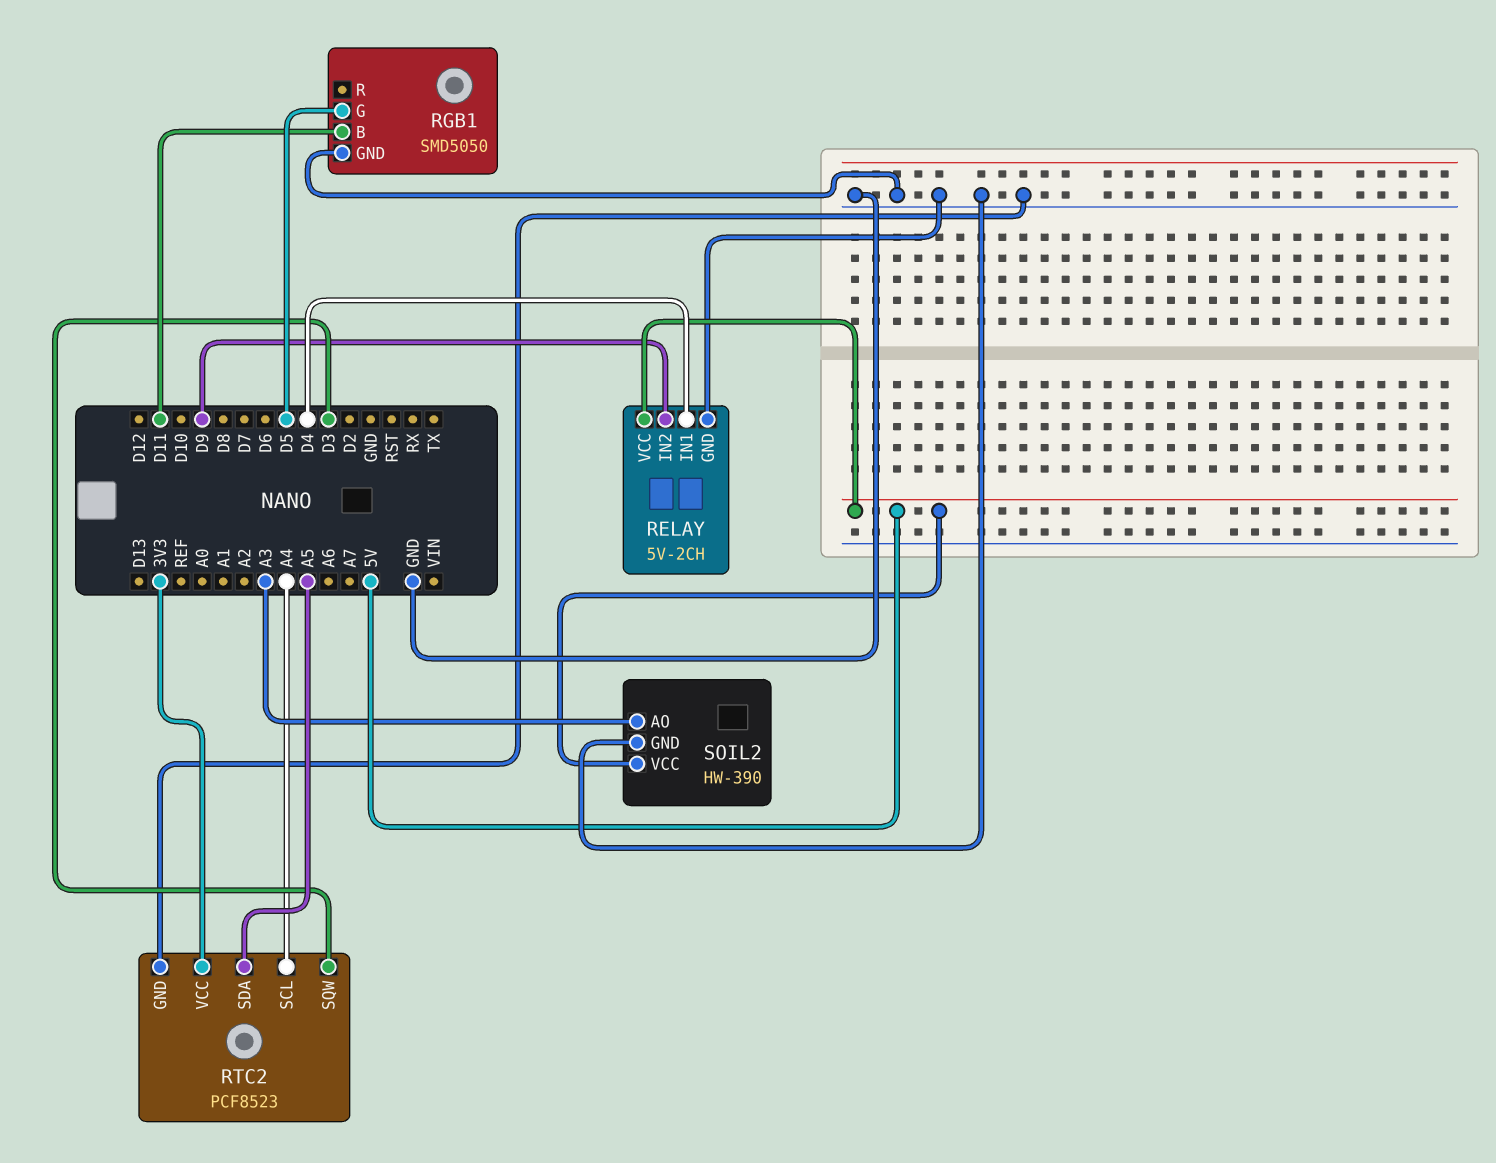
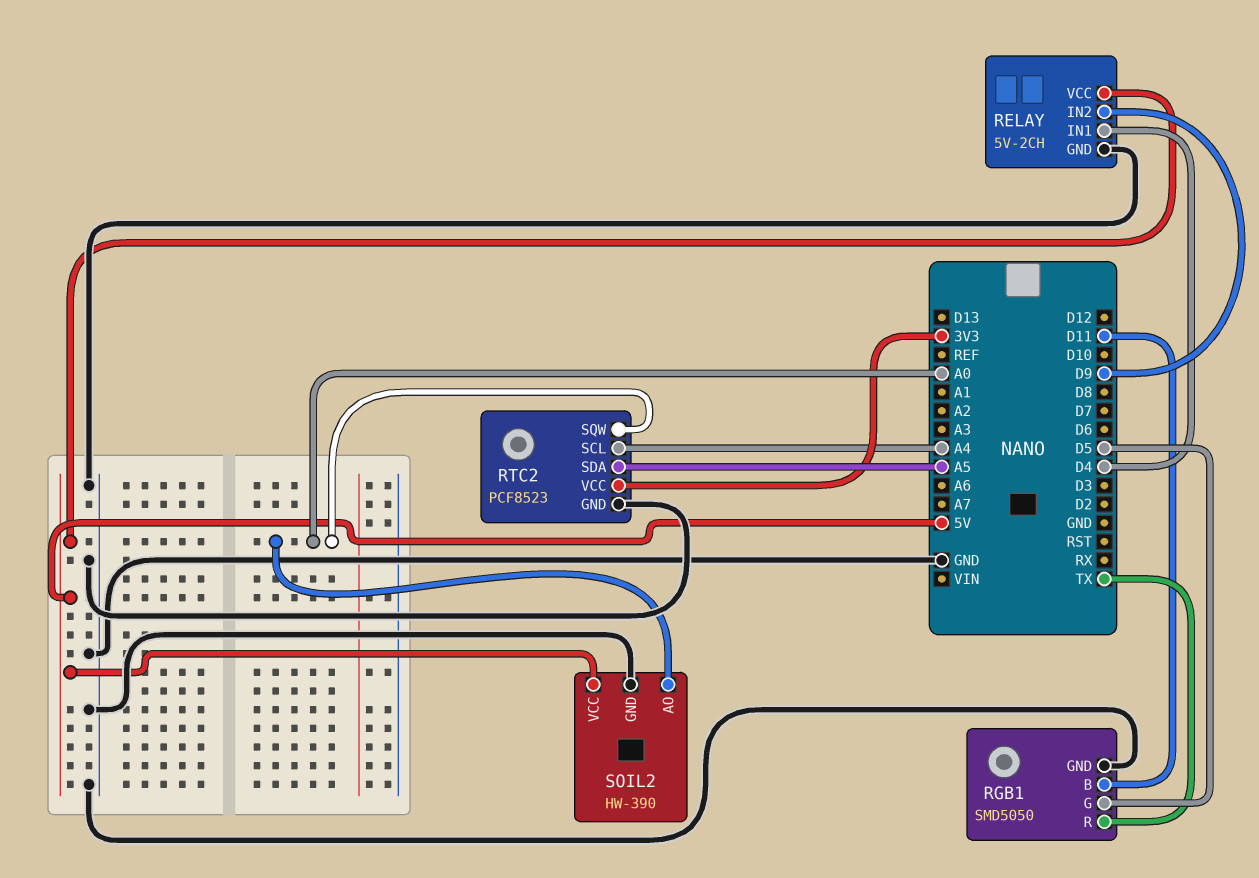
RGB1 pin R: none -> TX
RTC2 pin SQW: D3 -> A0
SOIL2 pin AO: A3 -> A0

